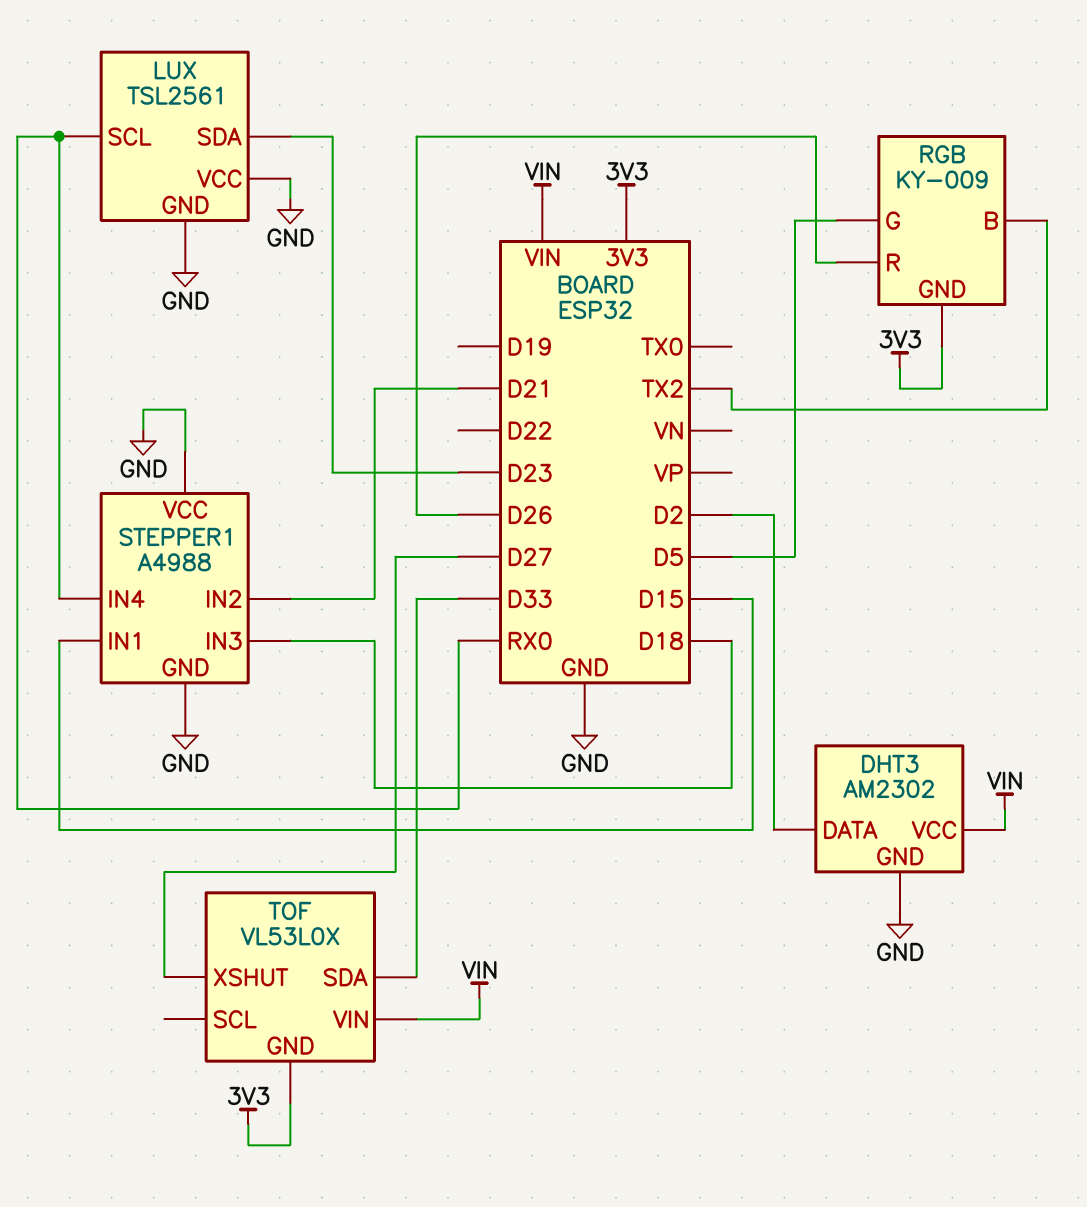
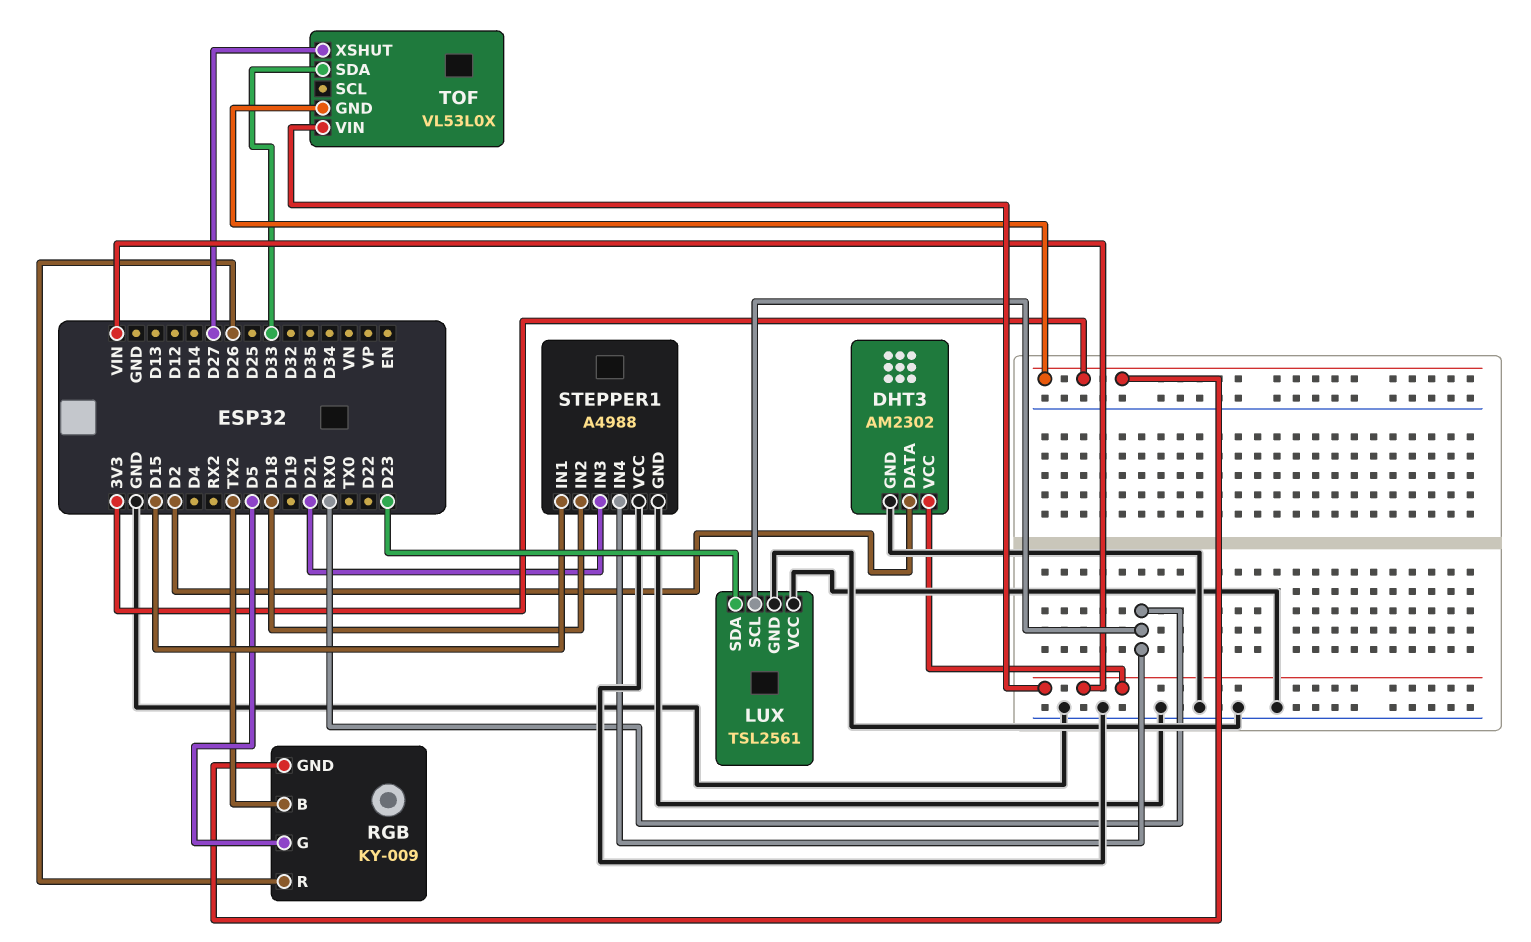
STEPPER1 pin IN2: D21 -> D18
STEPPER1 pin IN3: D18 -> D21

